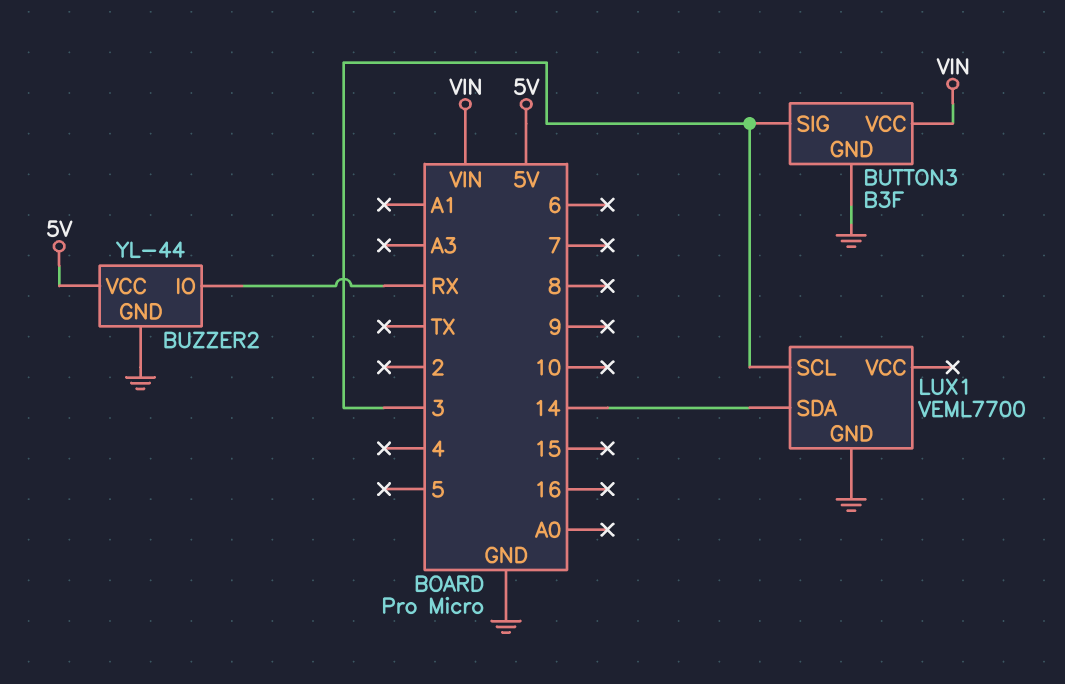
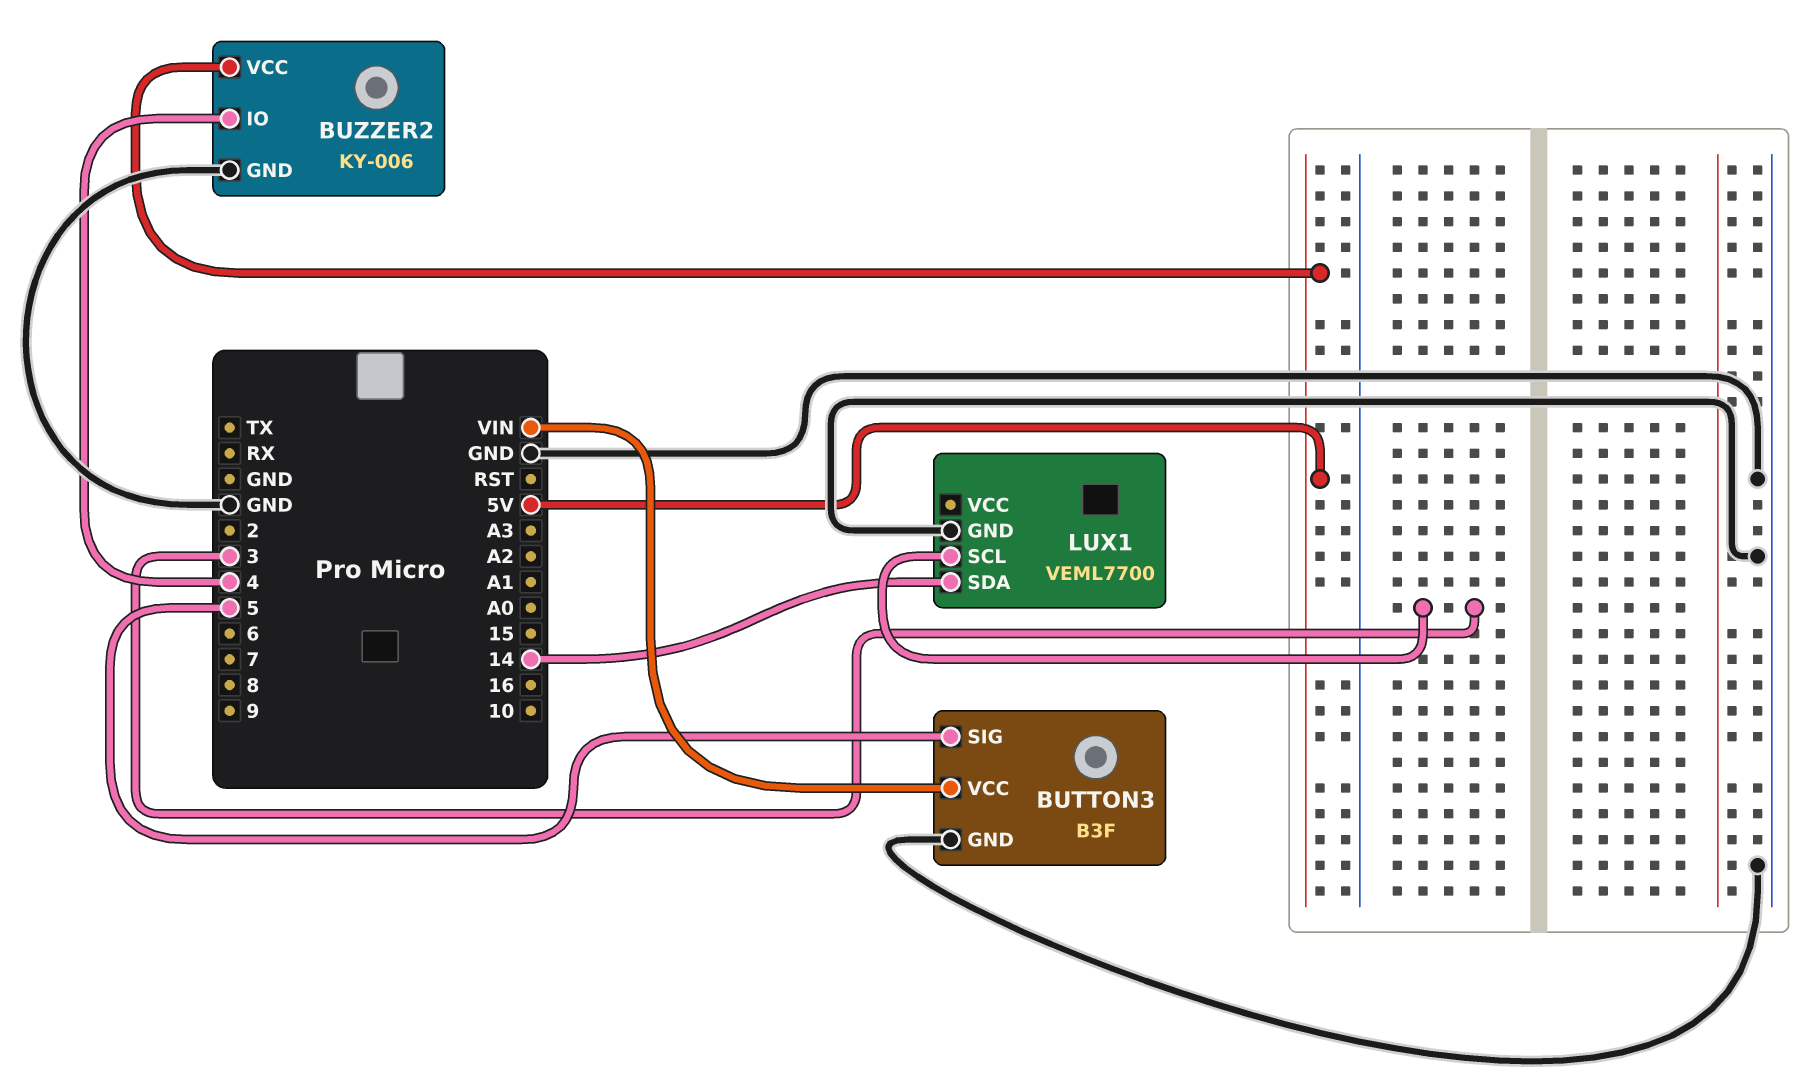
BUTTON3 pin SIG: 3 -> 5
BUZZER2: YL-44 -> KY-006
BUZZER2 pin IO: RX -> 4

